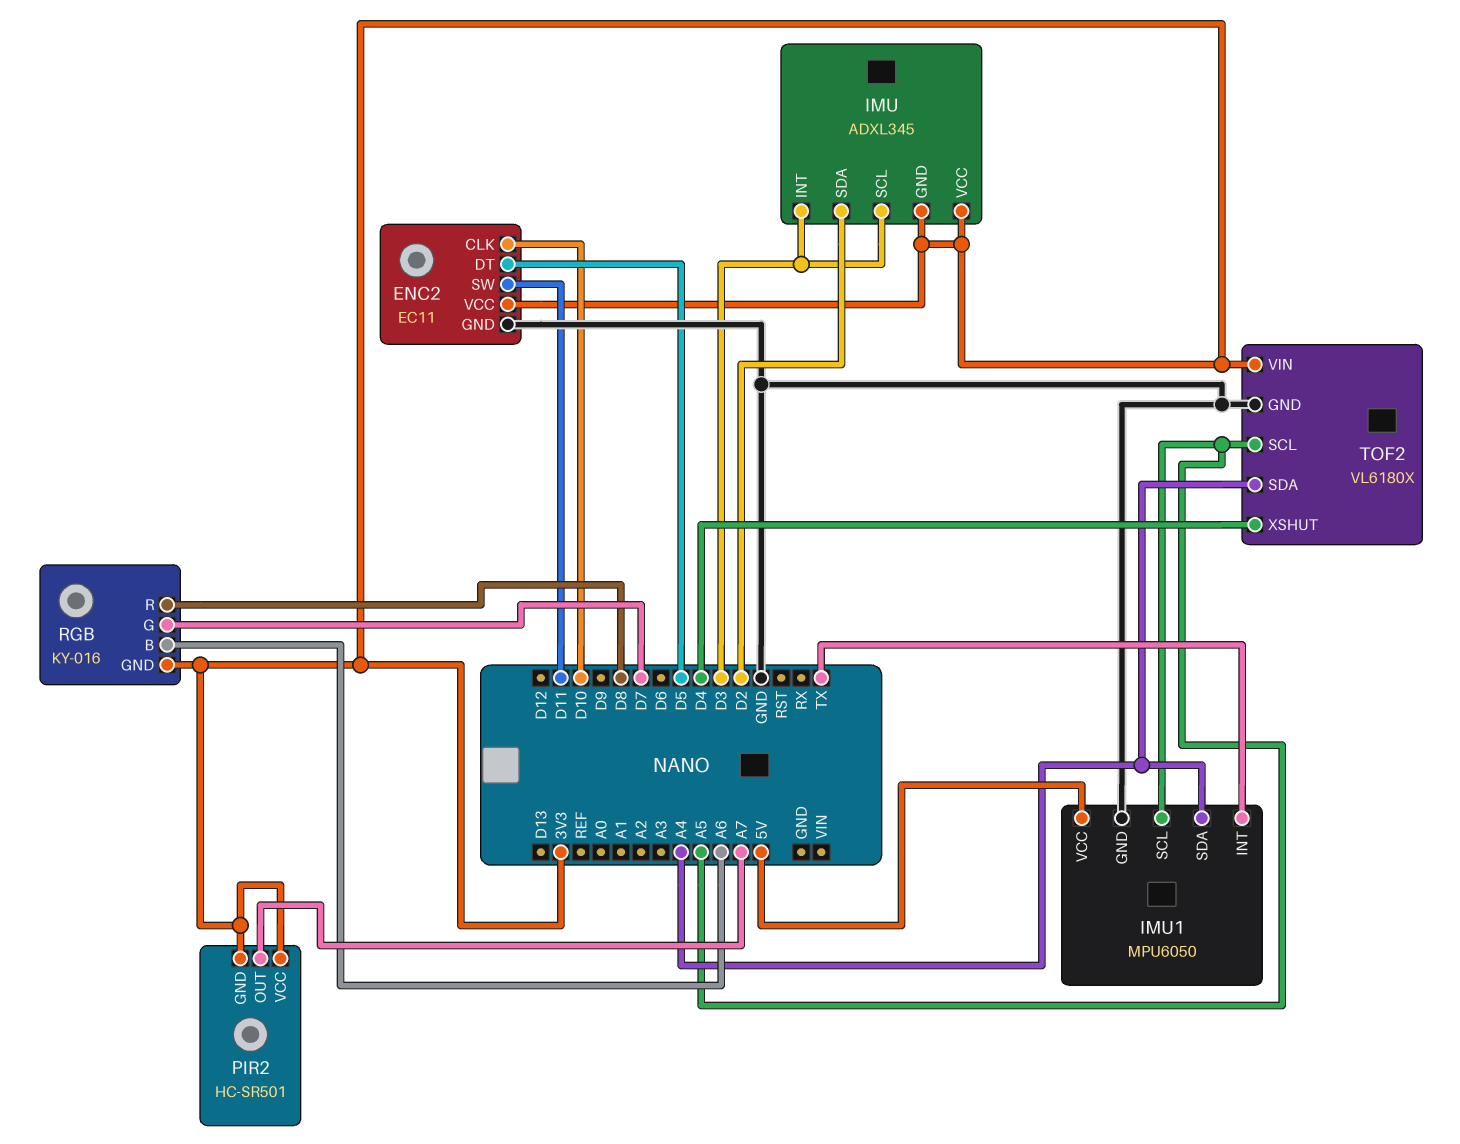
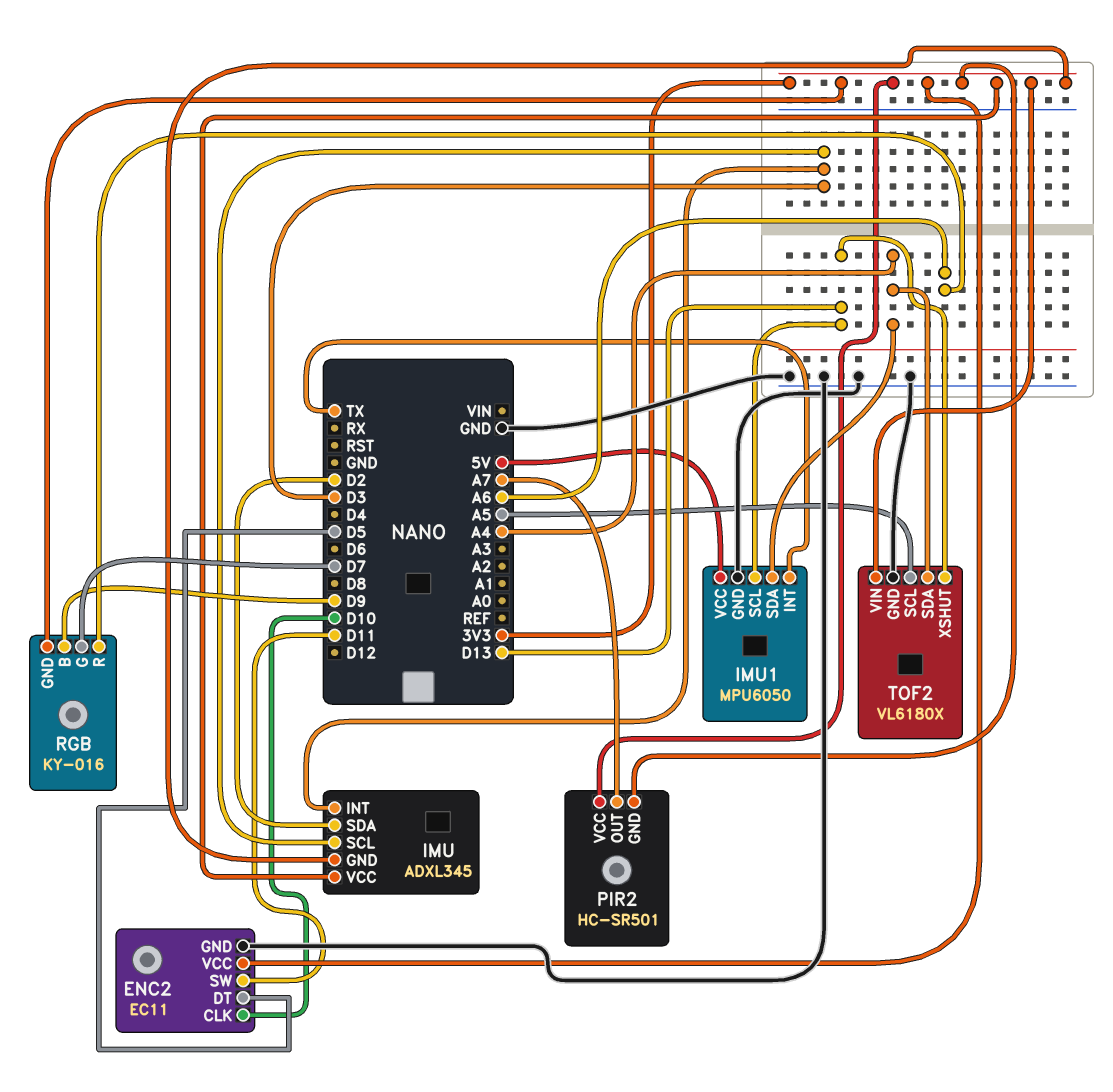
IMU1 pin SCL: A5 -> D13
RGB pin B: A6 -> D9
RGB pin R: D8 -> A6
TOF2 pin XSHUT: D4 -> D13

